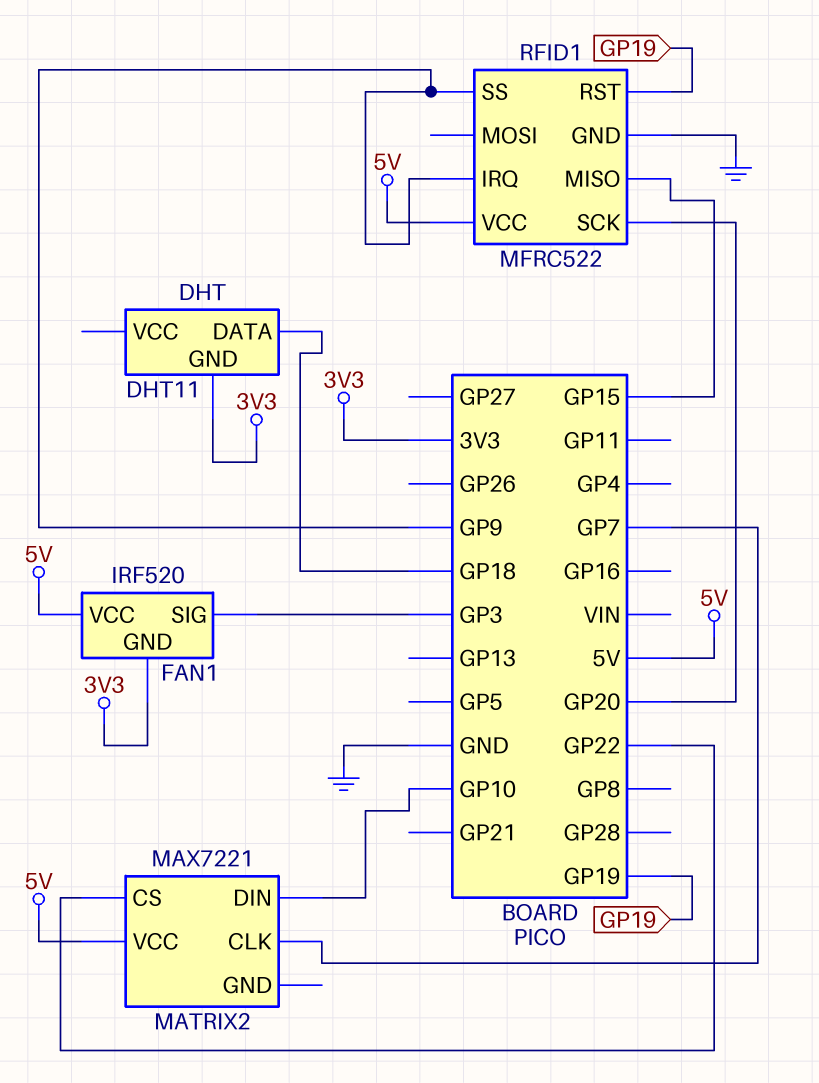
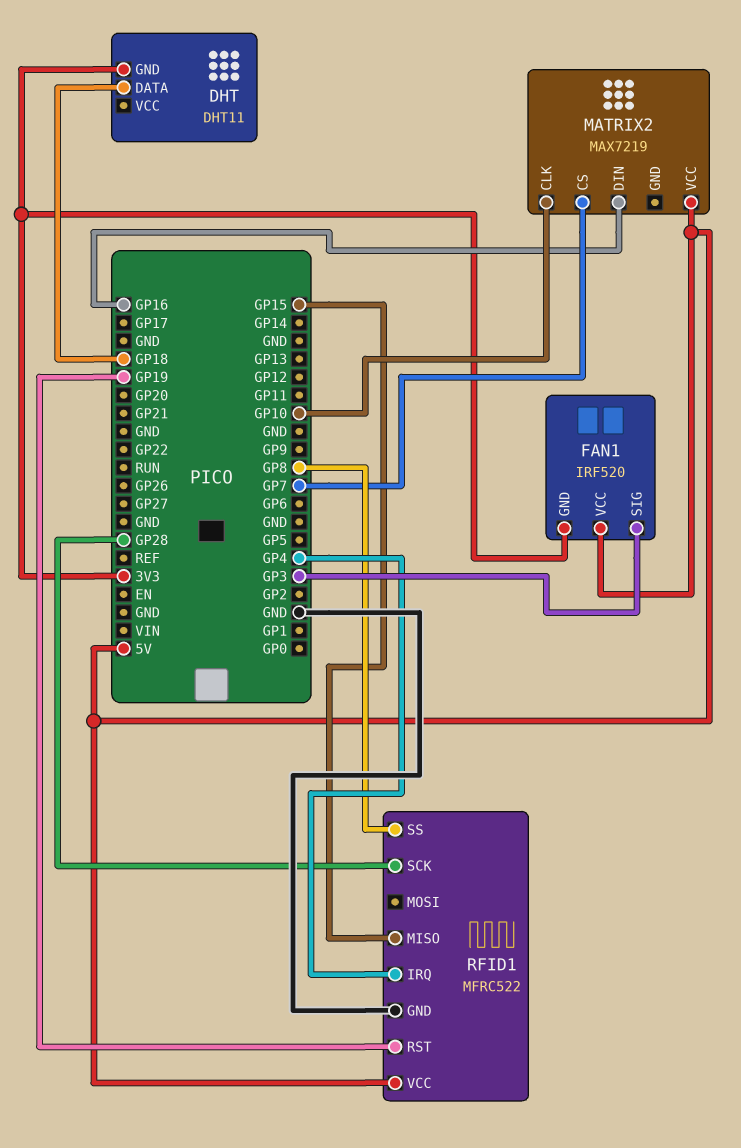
MATRIX2: MAX7221 -> MAX7219
MATRIX2 pin CLK: GP7 -> GP10
MATRIX2 pin CS: GP22 -> GP7
MATRIX2 pin DIN: GP10 -> GP16
RFID1 pin IRQ: GP9 -> GP4
RFID1 pin SCK: GP20 -> GP28
RFID1 pin SS: GP9 -> GP8

